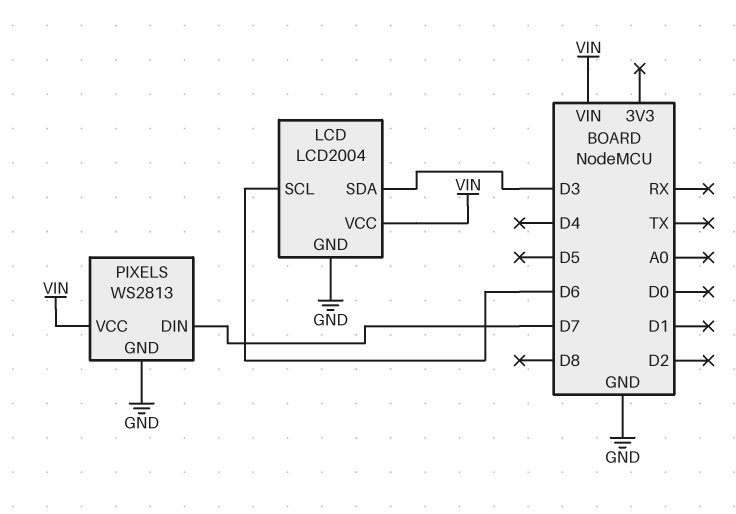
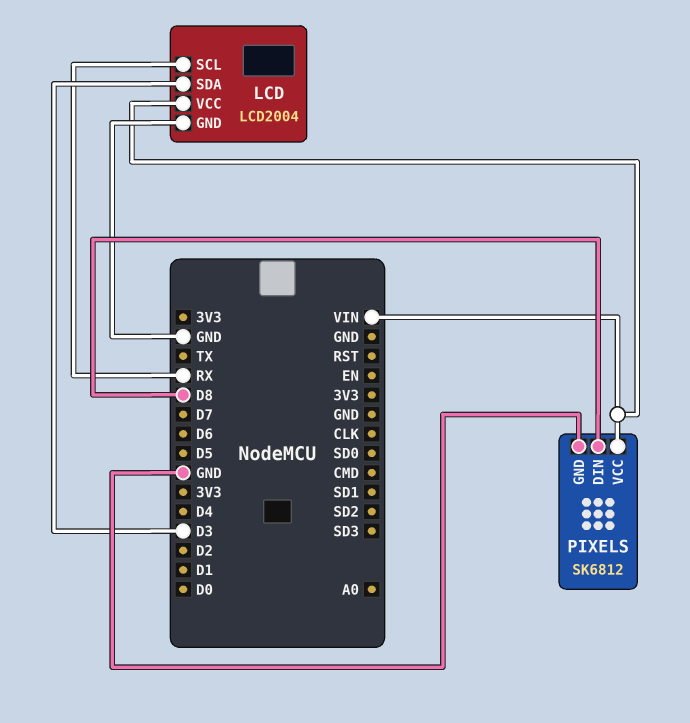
LCD pin SCL: D6 -> RX
PIXELS: WS2813 -> SK6812
PIXELS pin DIN: D7 -> D8

